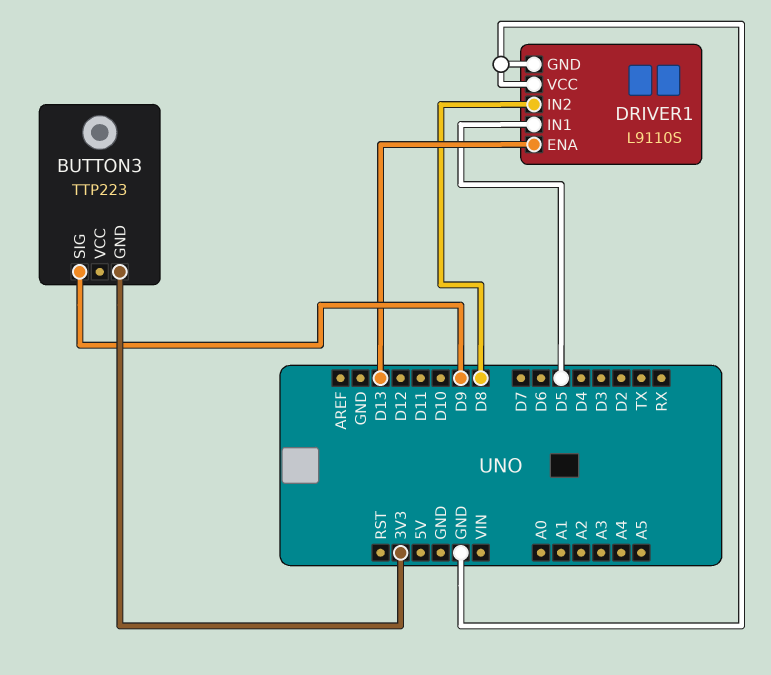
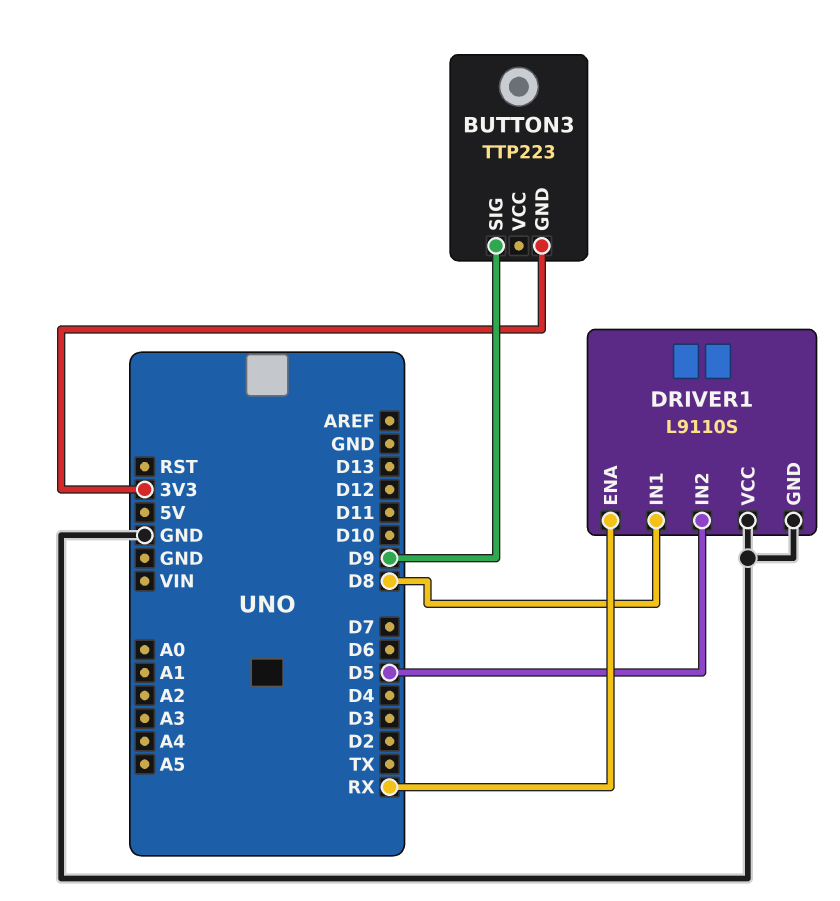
DRIVER1 pin ENA: D13 -> RX
DRIVER1 pin IN1: D5 -> D8
DRIVER1 pin IN2: D8 -> D5

